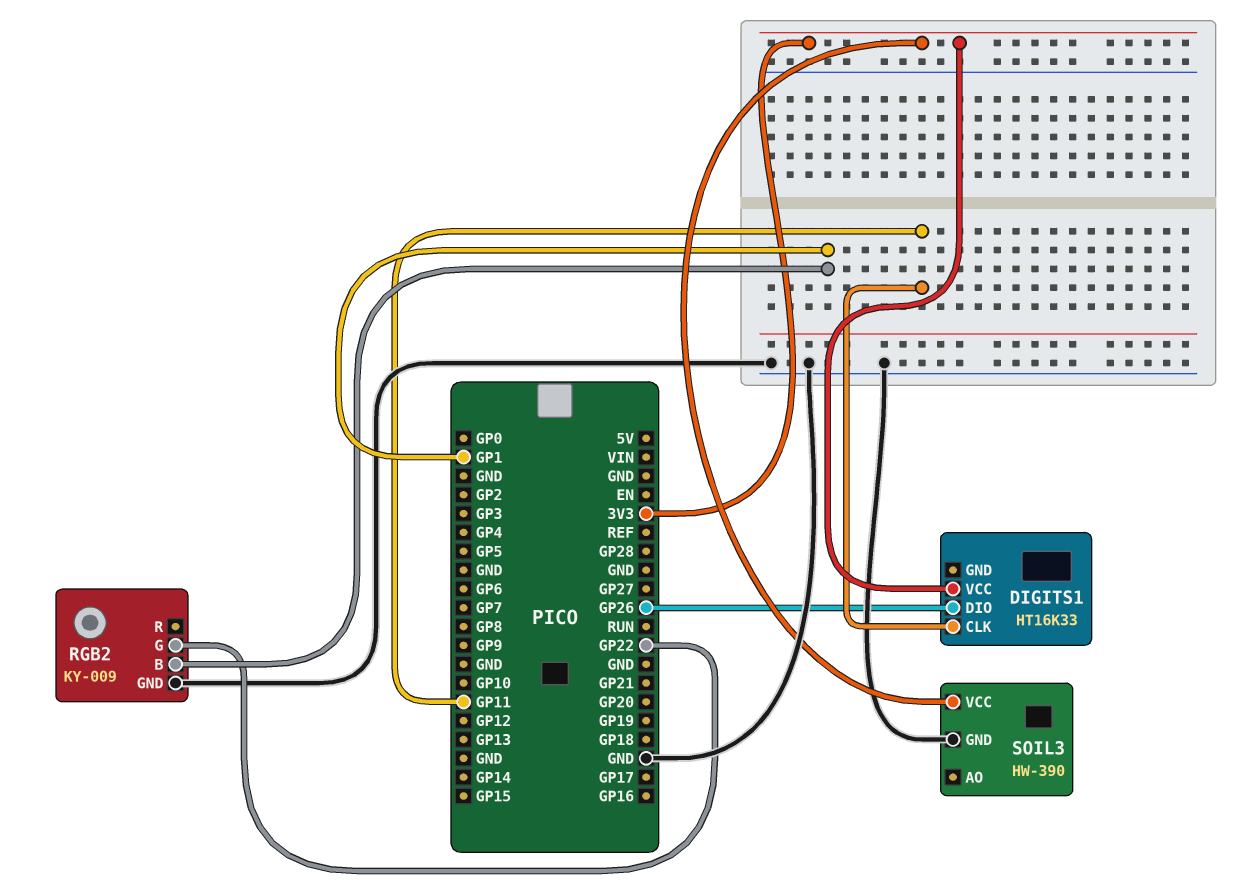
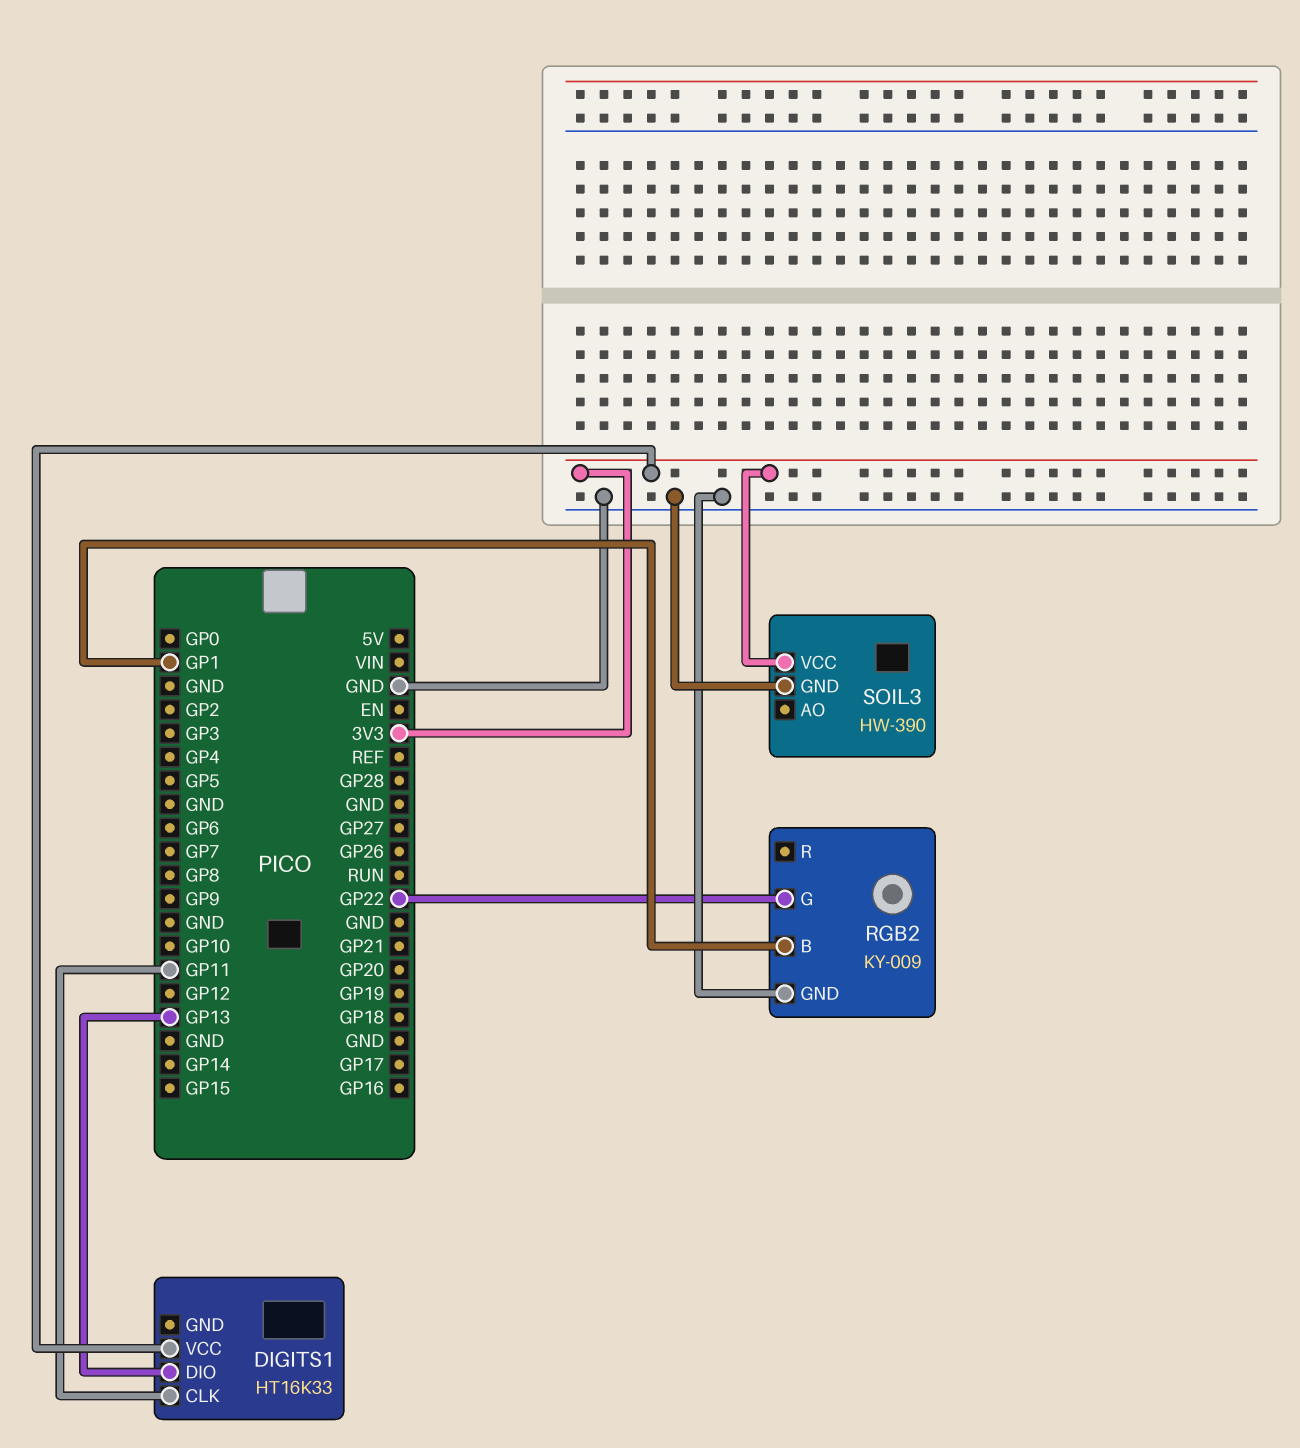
DIGITS1 pin DIO: GP26 -> GP13

